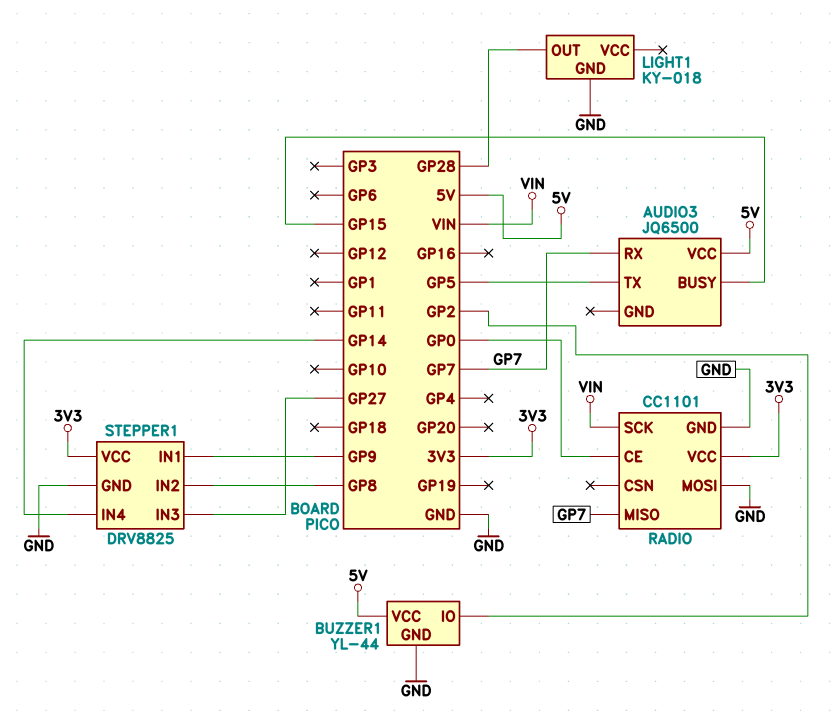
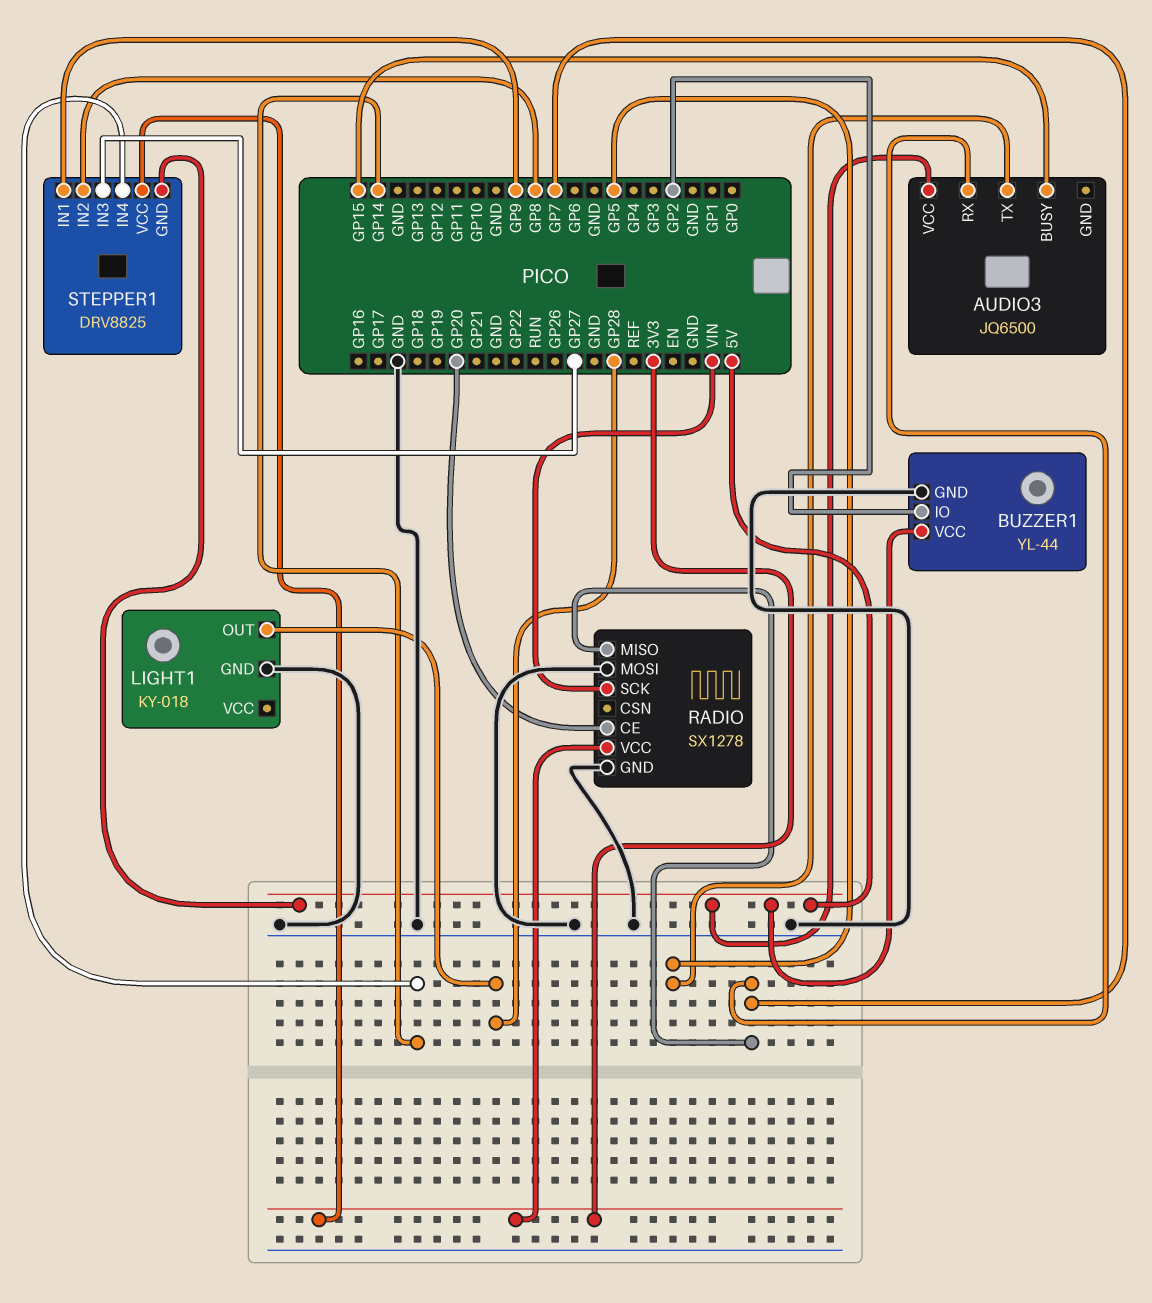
RADIO: CC1101 -> SX1278
RADIO pin CE: GP0 -> GP20
STEPPER1 pin GND: GND -> 5V

